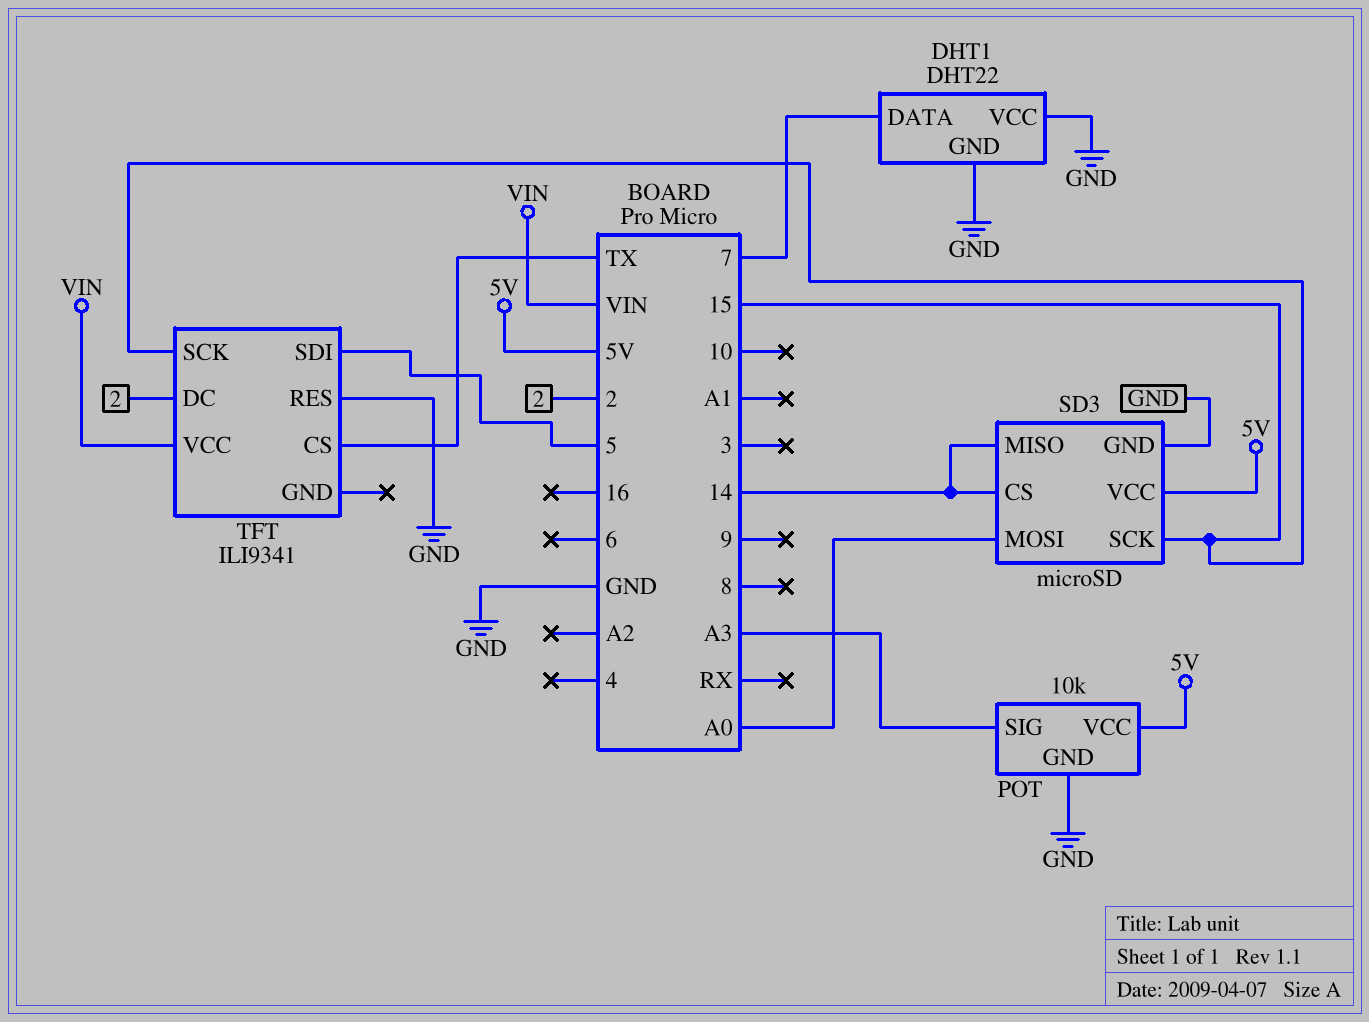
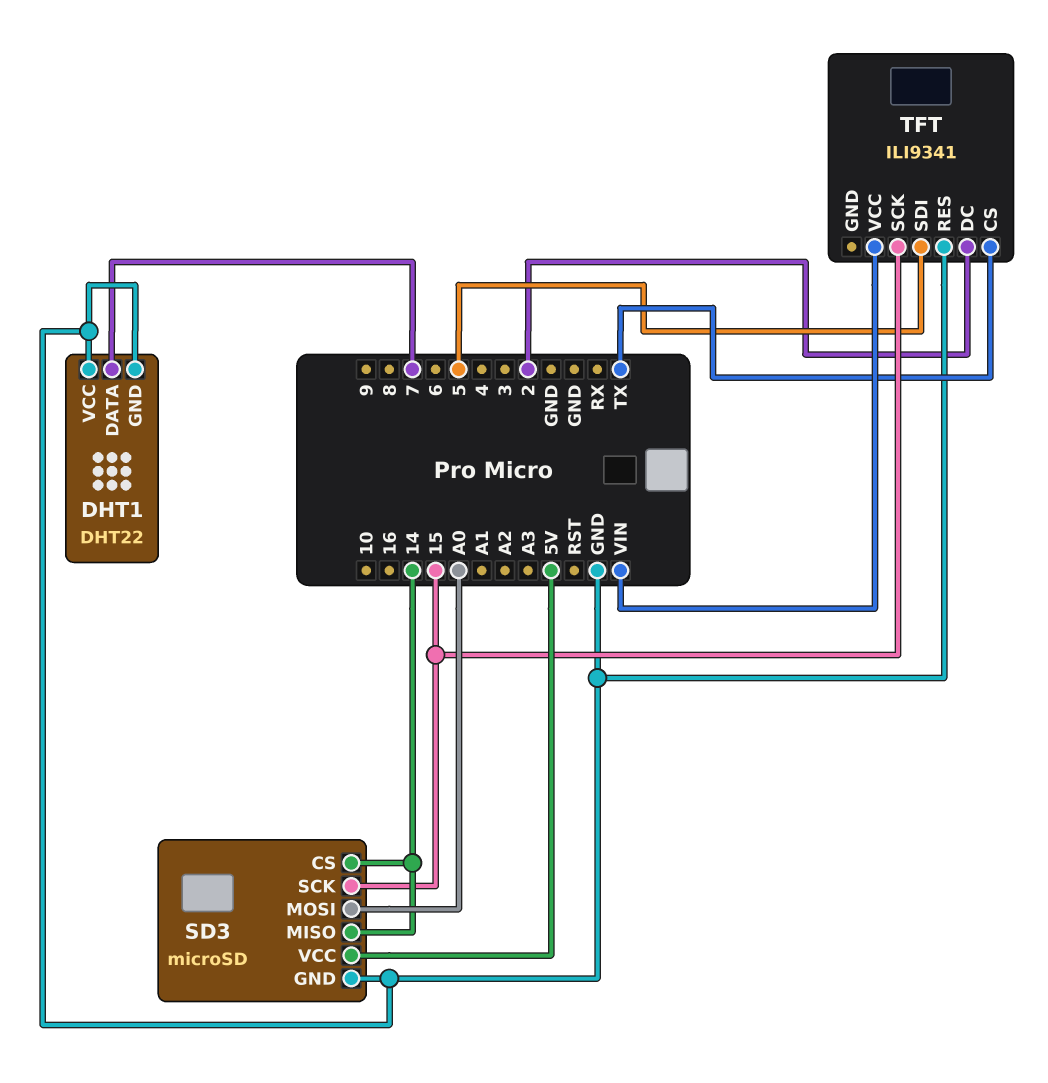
POT: 10k -> none
POT pin GND: GND -> none
POT pin SIG: A3 -> none
POT pin VCC: 5V -> none

